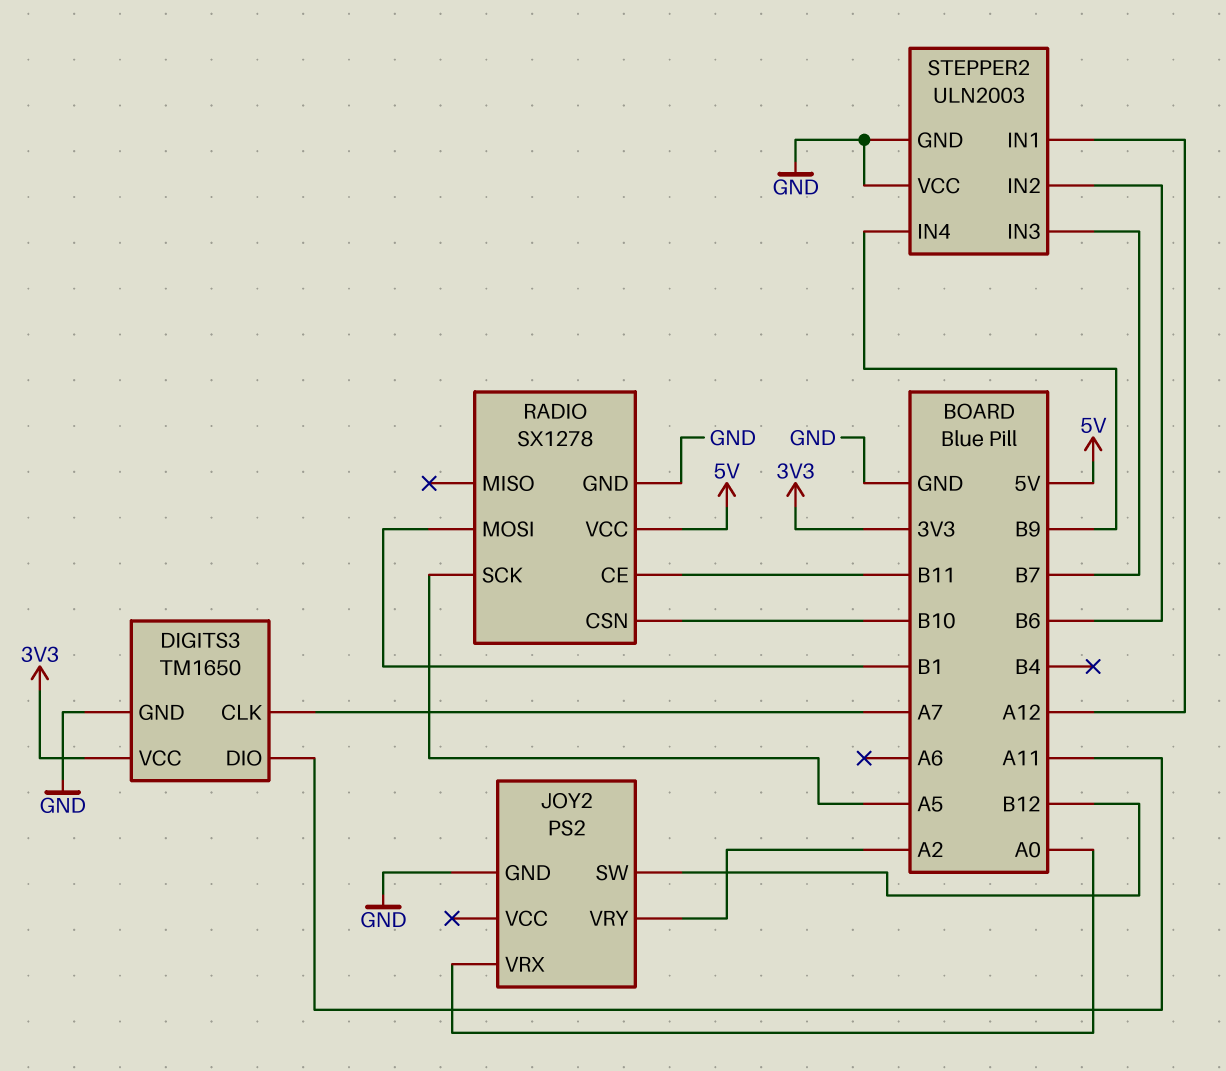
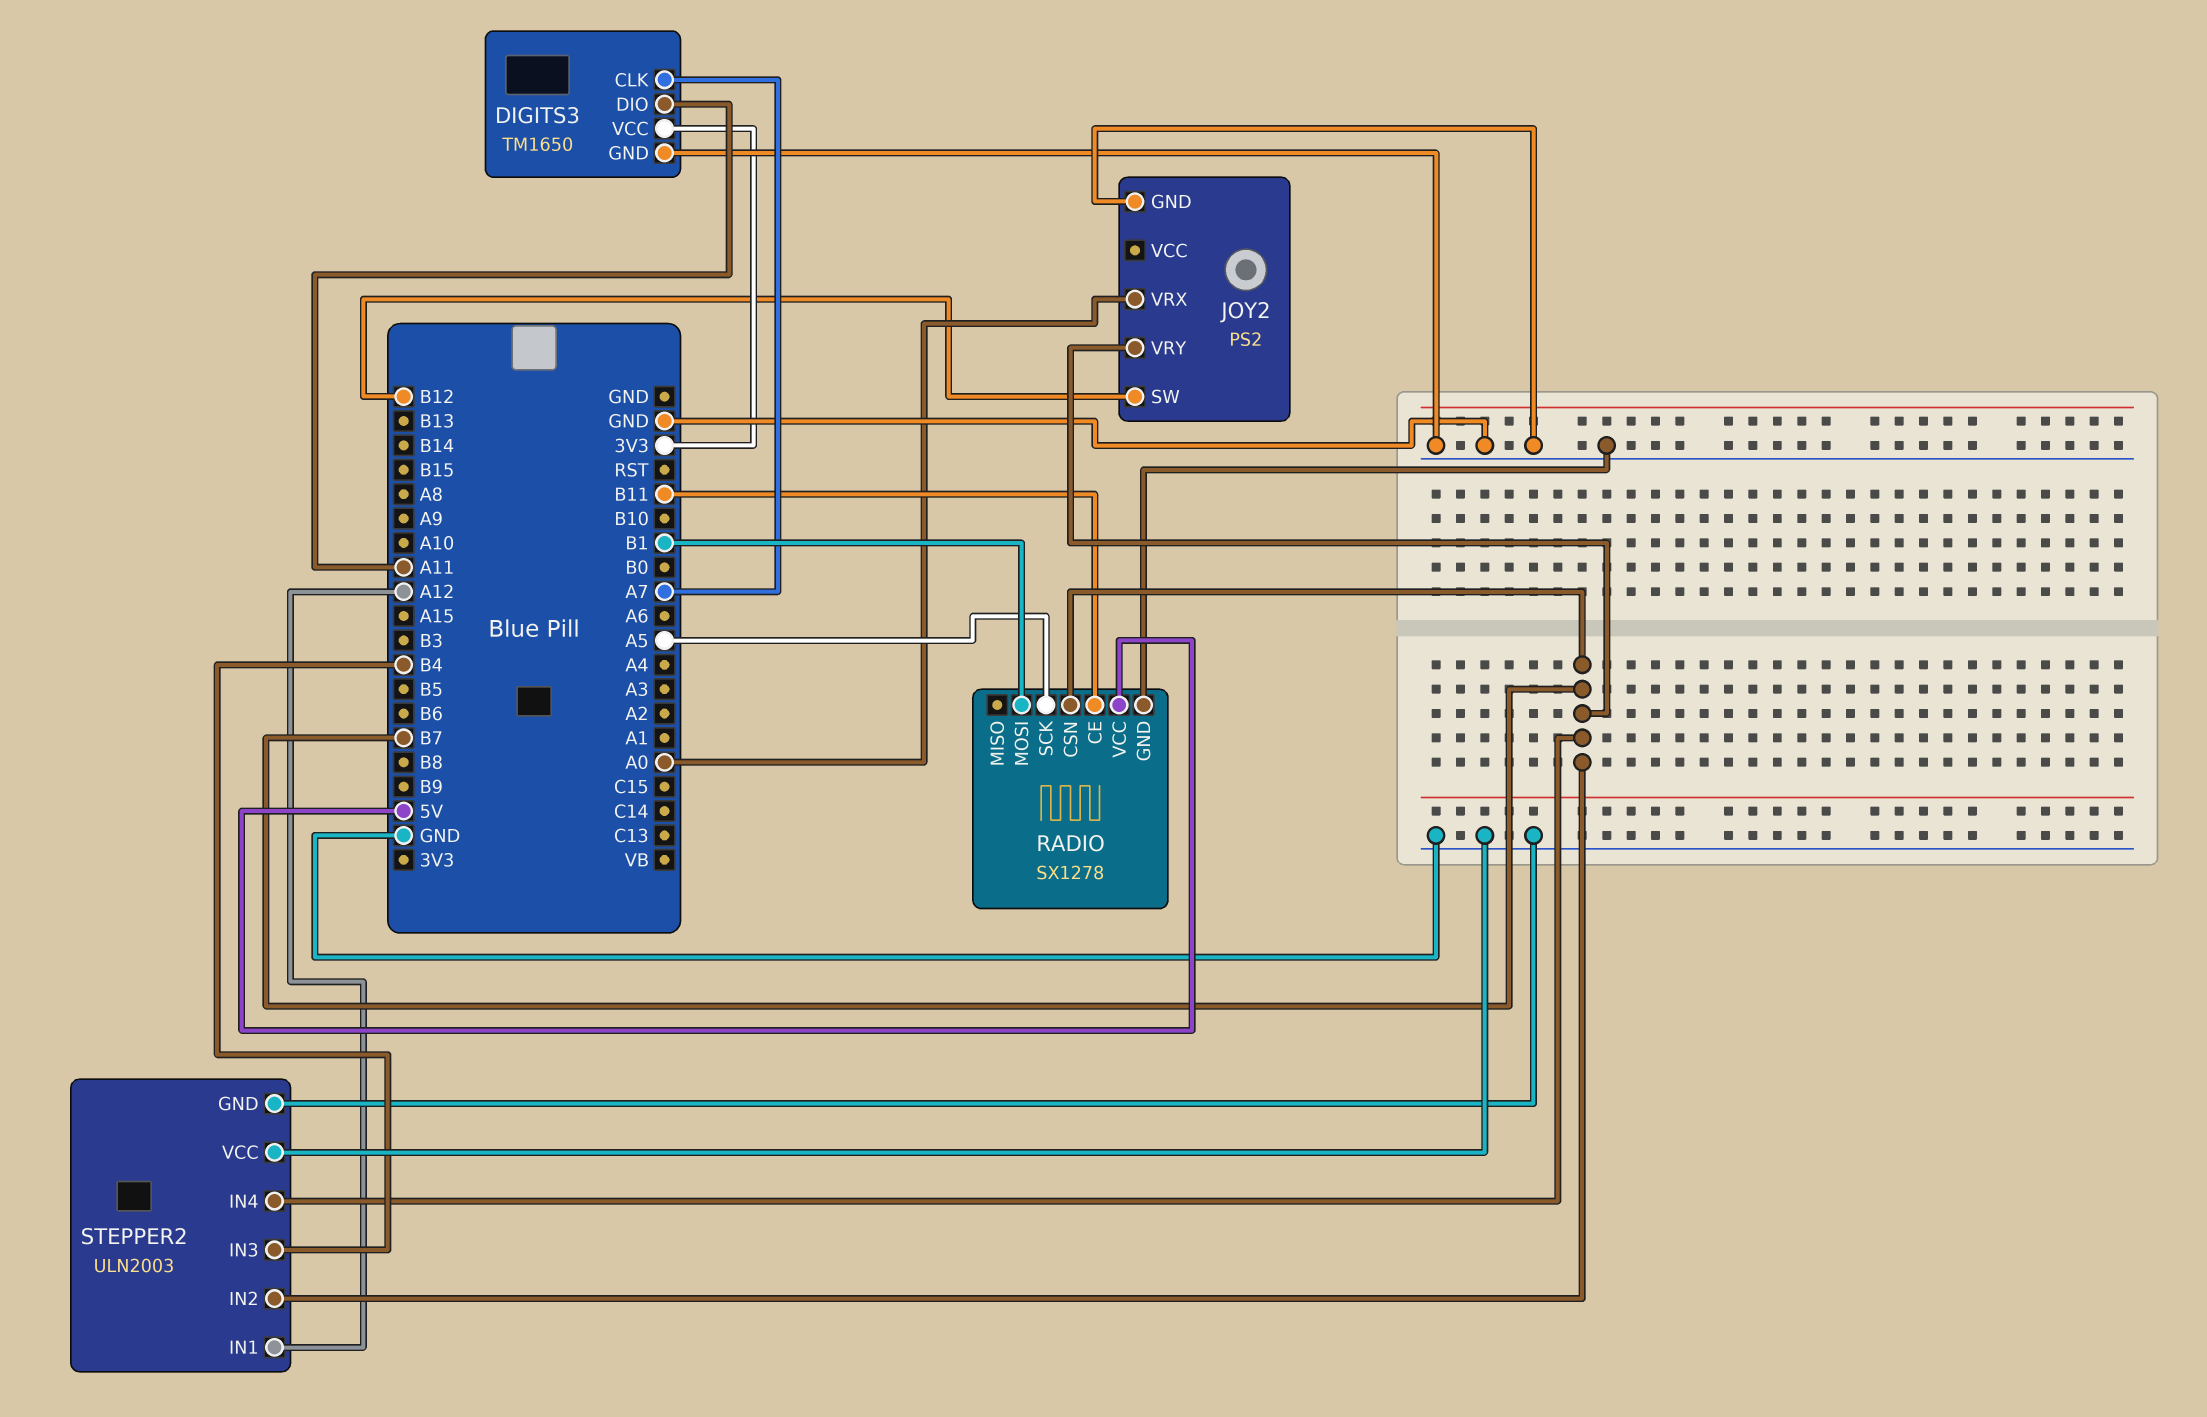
JOY2 pin VRY: A2 -> B7
RADIO pin CSN: B10 -> B7
STEPPER2 pin IN2: B6 -> B7
STEPPER2 pin IN3: B7 -> B4
STEPPER2 pin IN4: B9 -> B7

